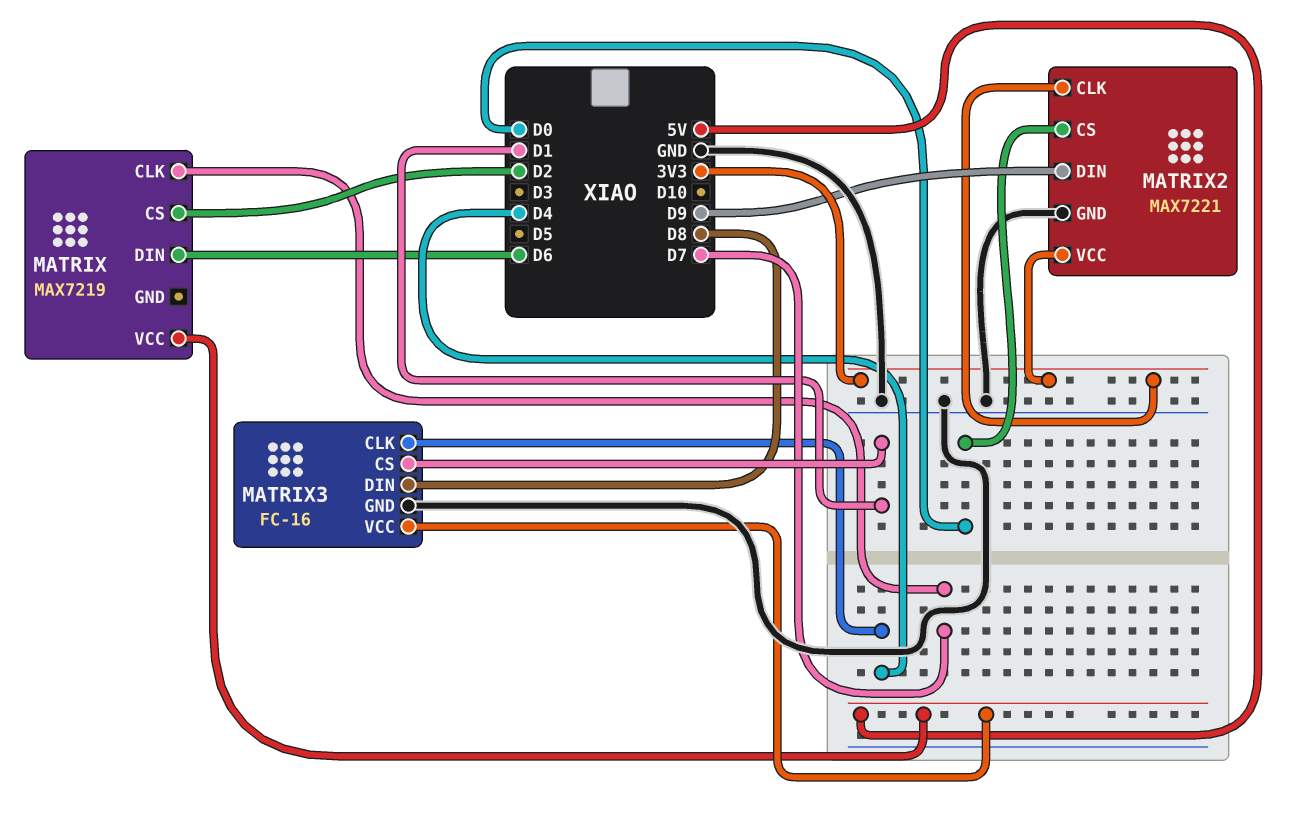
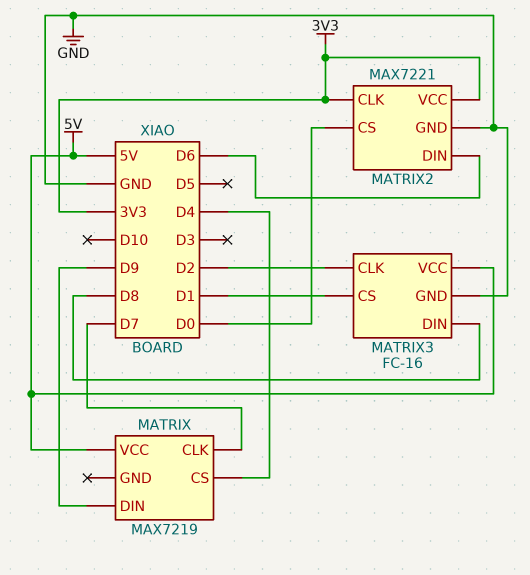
MATRIX pin CS: D2 -> D4
MATRIX pin DIN: D6 -> D9
MATRIX2 pin DIN: D9 -> D6
MATRIX3 pin CLK: D4 -> D2

